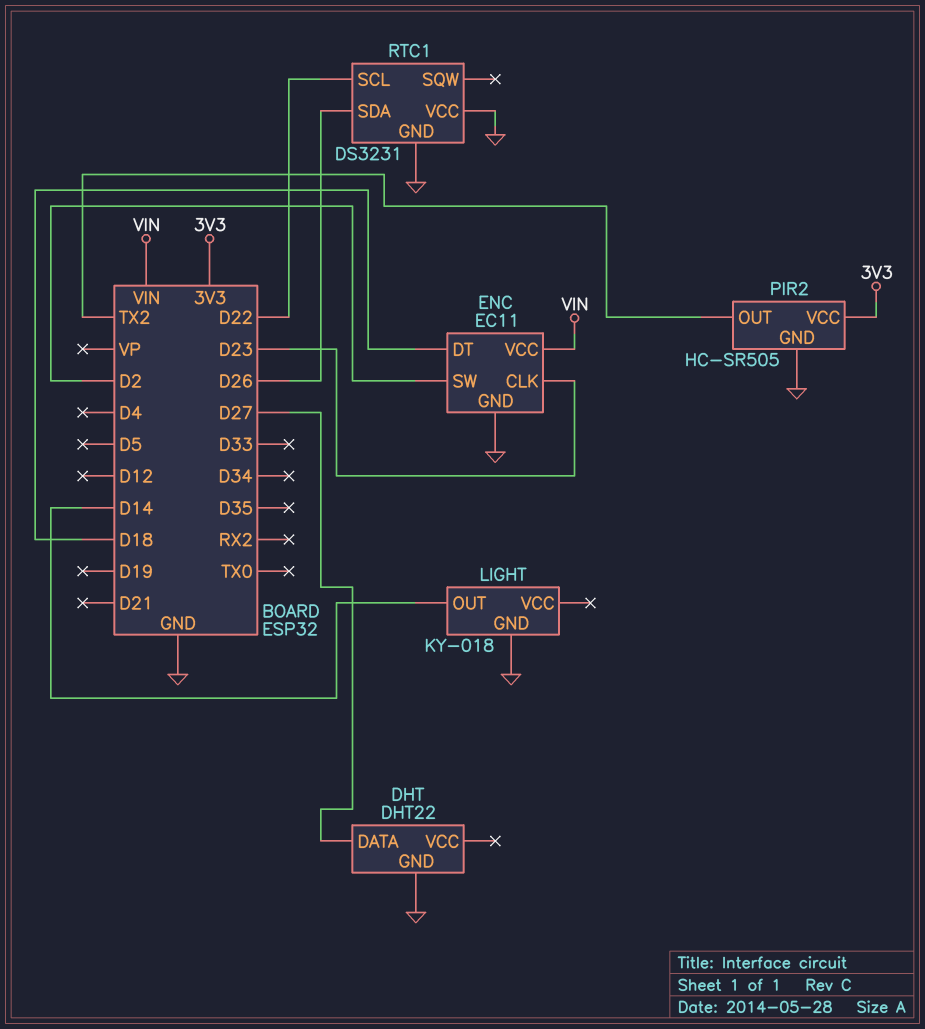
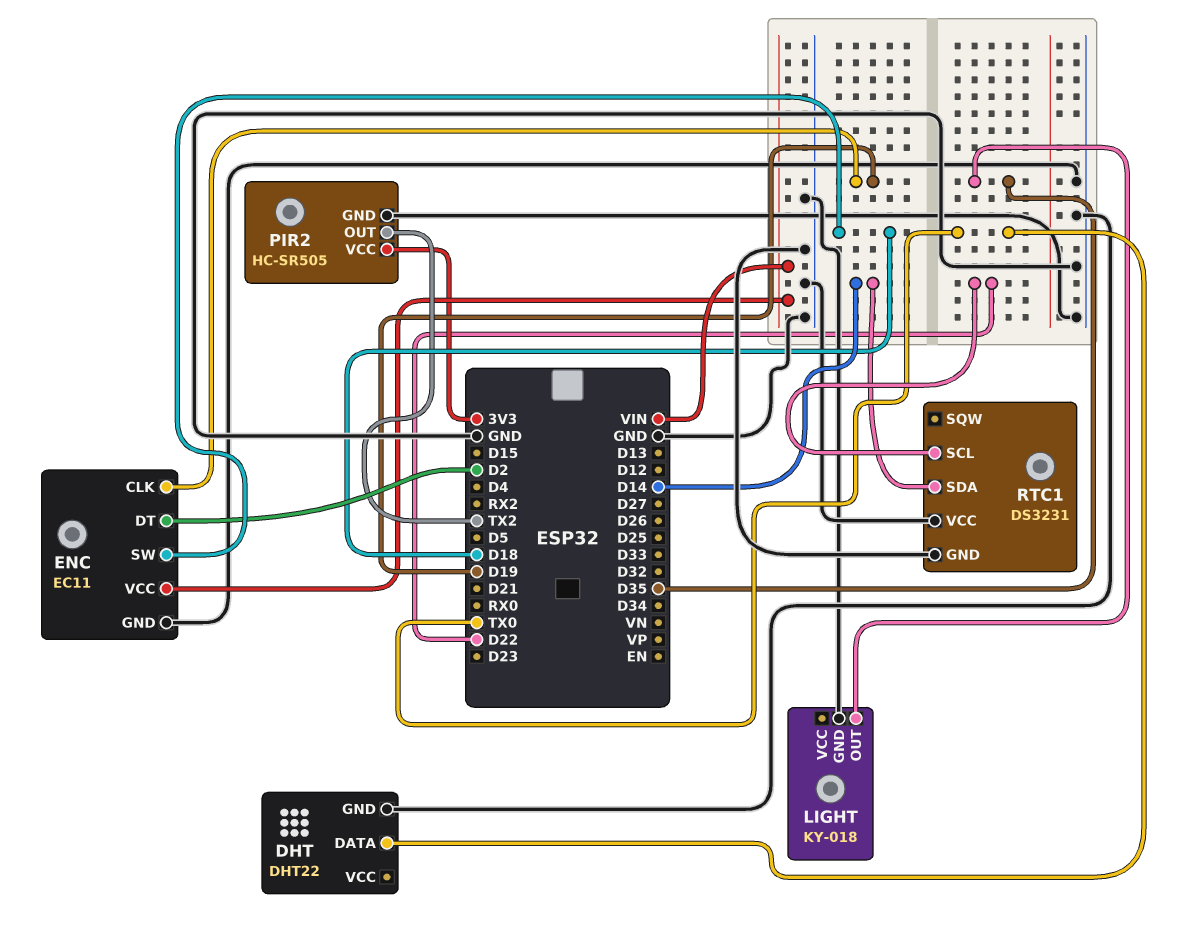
DHT pin DATA: D27 -> TX0
ENC pin CLK: D23 -> D19
ENC pin DT: D18 -> D2
ENC pin SW: D2 -> D18
LIGHT pin OUT: D14 -> D35
RTC1 pin SDA: D26 -> D14

